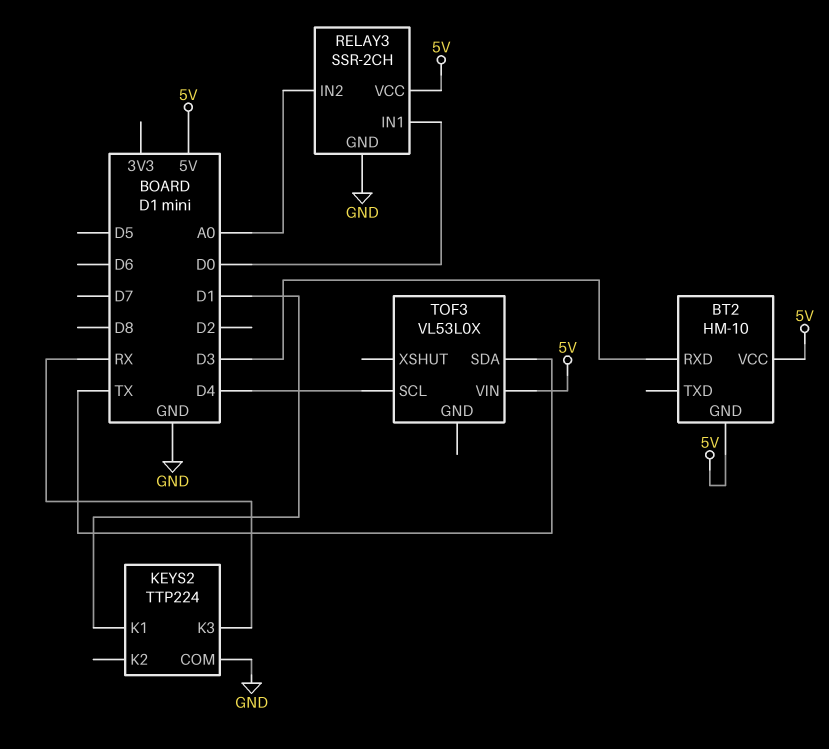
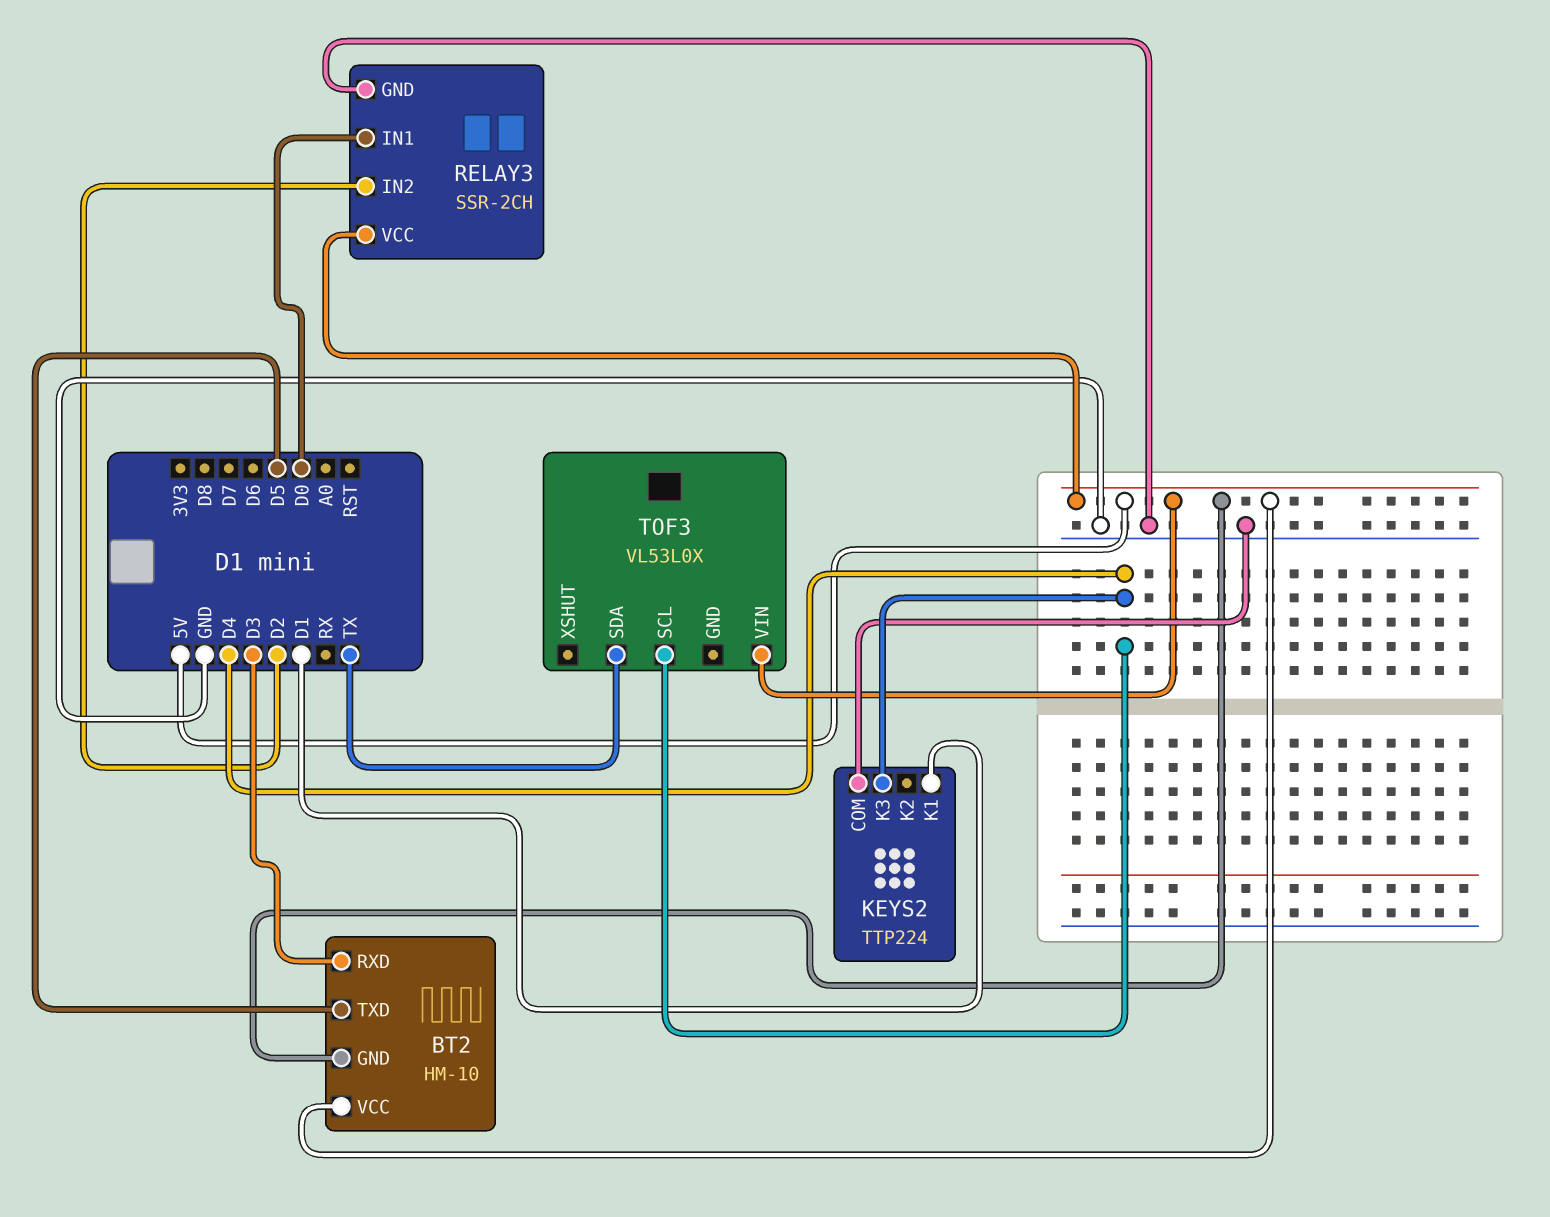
BT2 pin TXD: none -> D5
KEYS2 pin K3: RX -> D4
RELAY3 pin IN2: A0 -> D2

